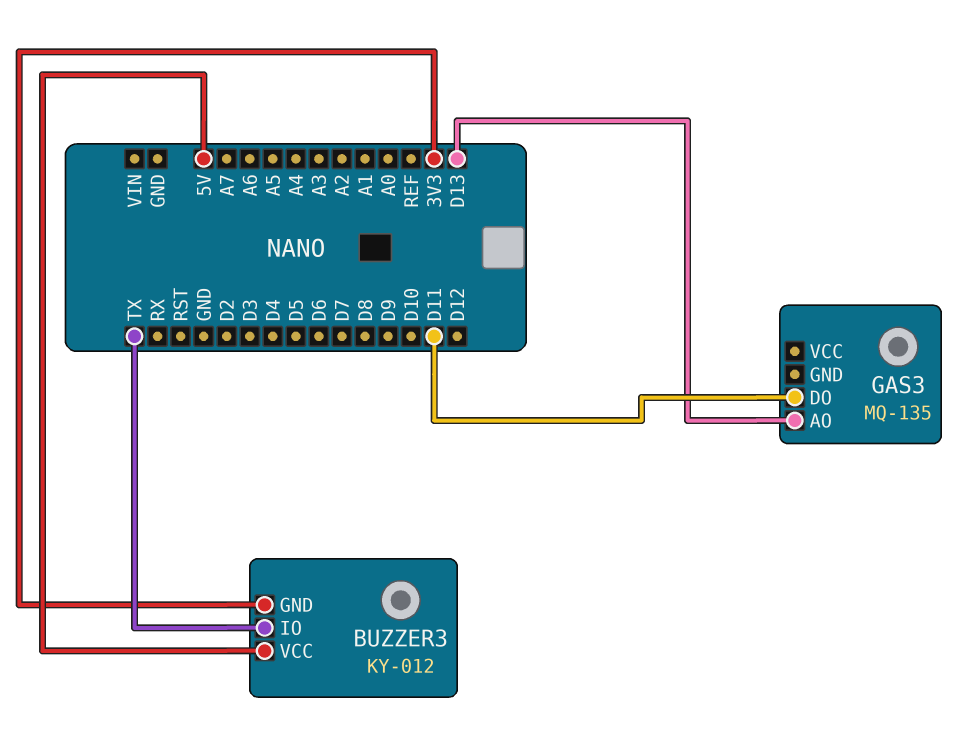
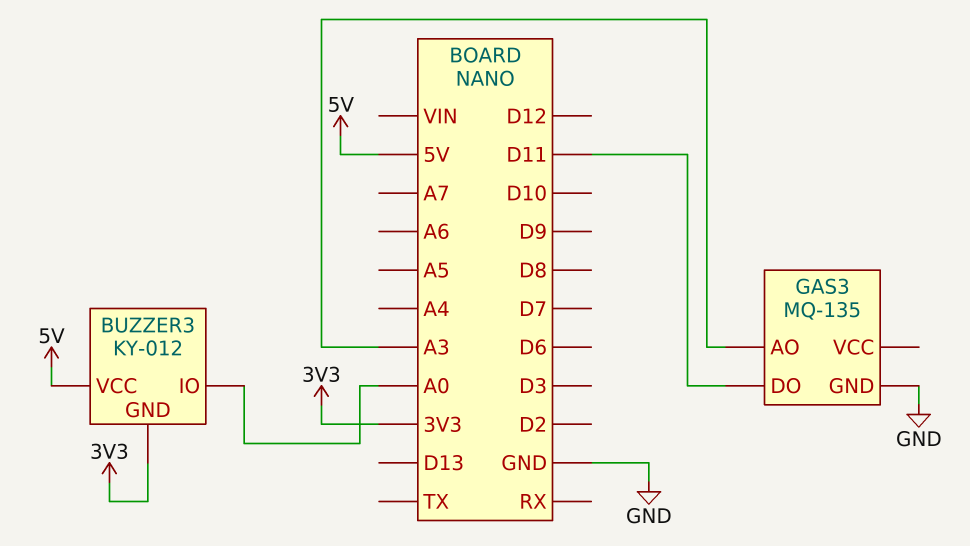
BUZZER3 pin IO: TX -> A0
GAS3 pin AO: D13 -> A3
GAS3 pin GND: none -> GND

